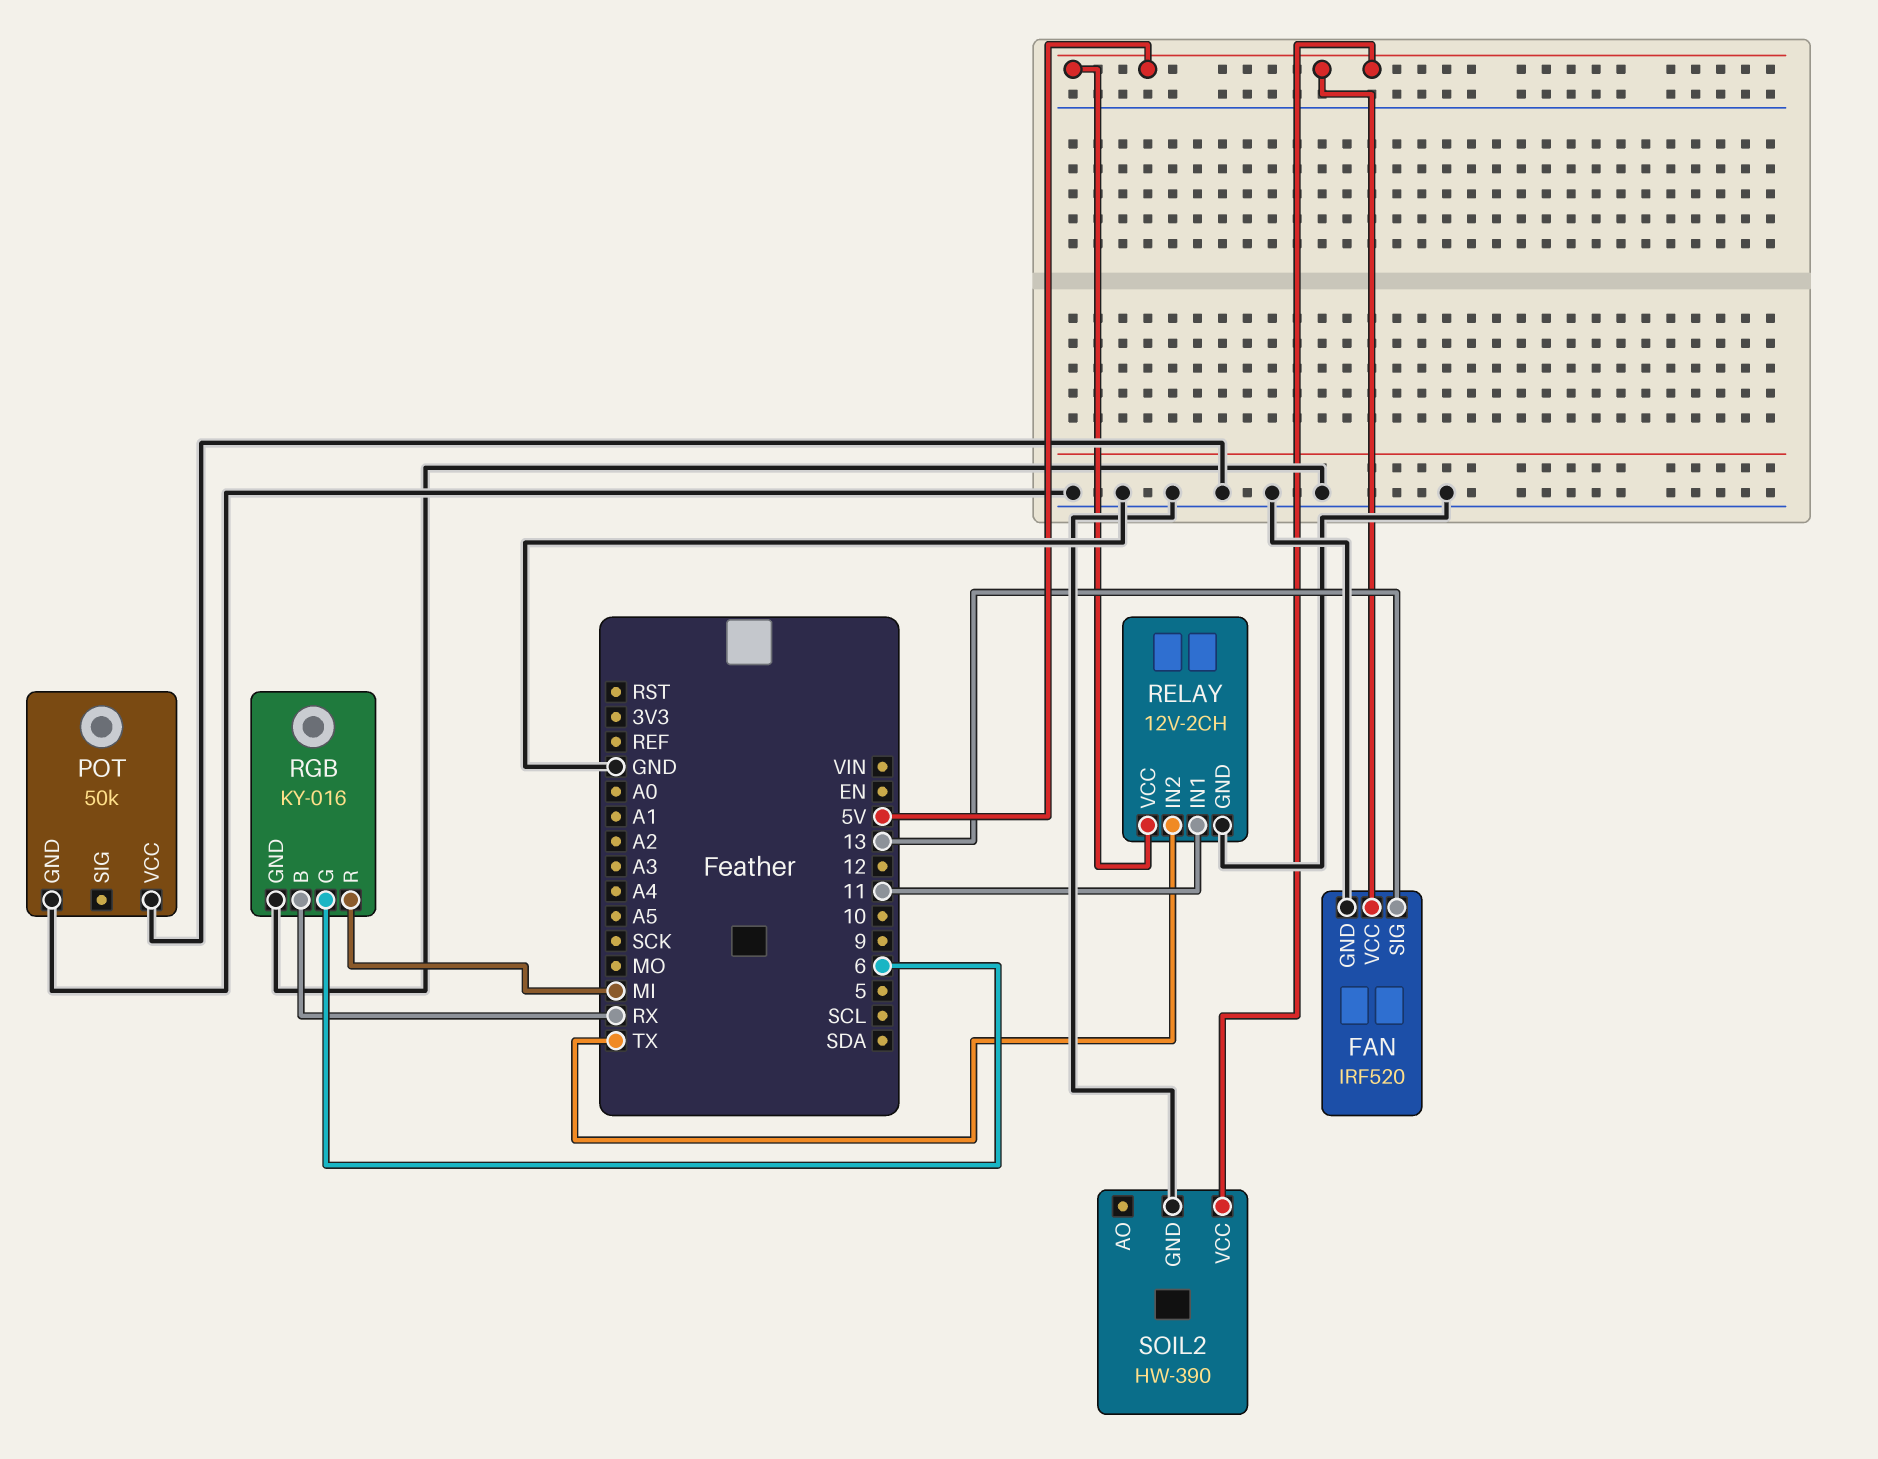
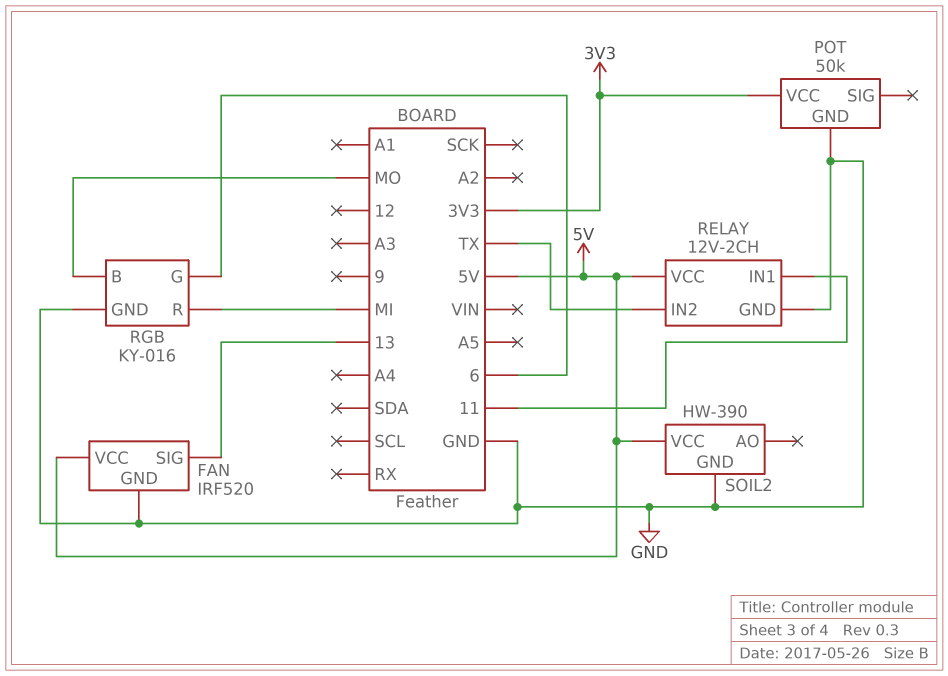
POT pin VCC: GND -> 3V3
RGB pin B: RX -> MO

